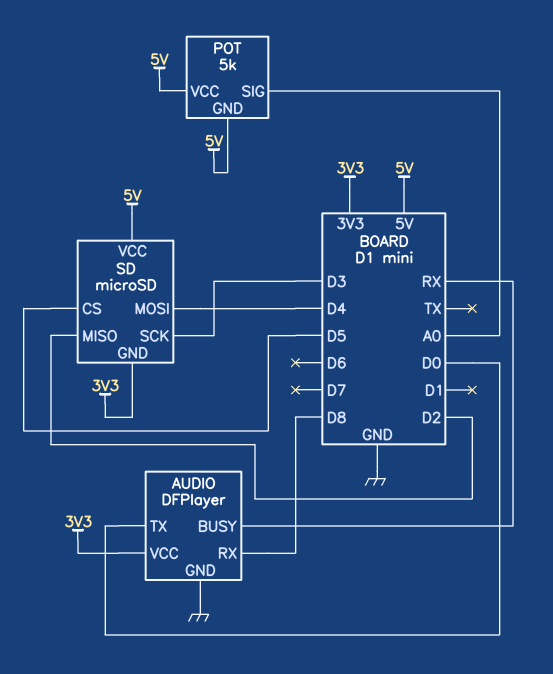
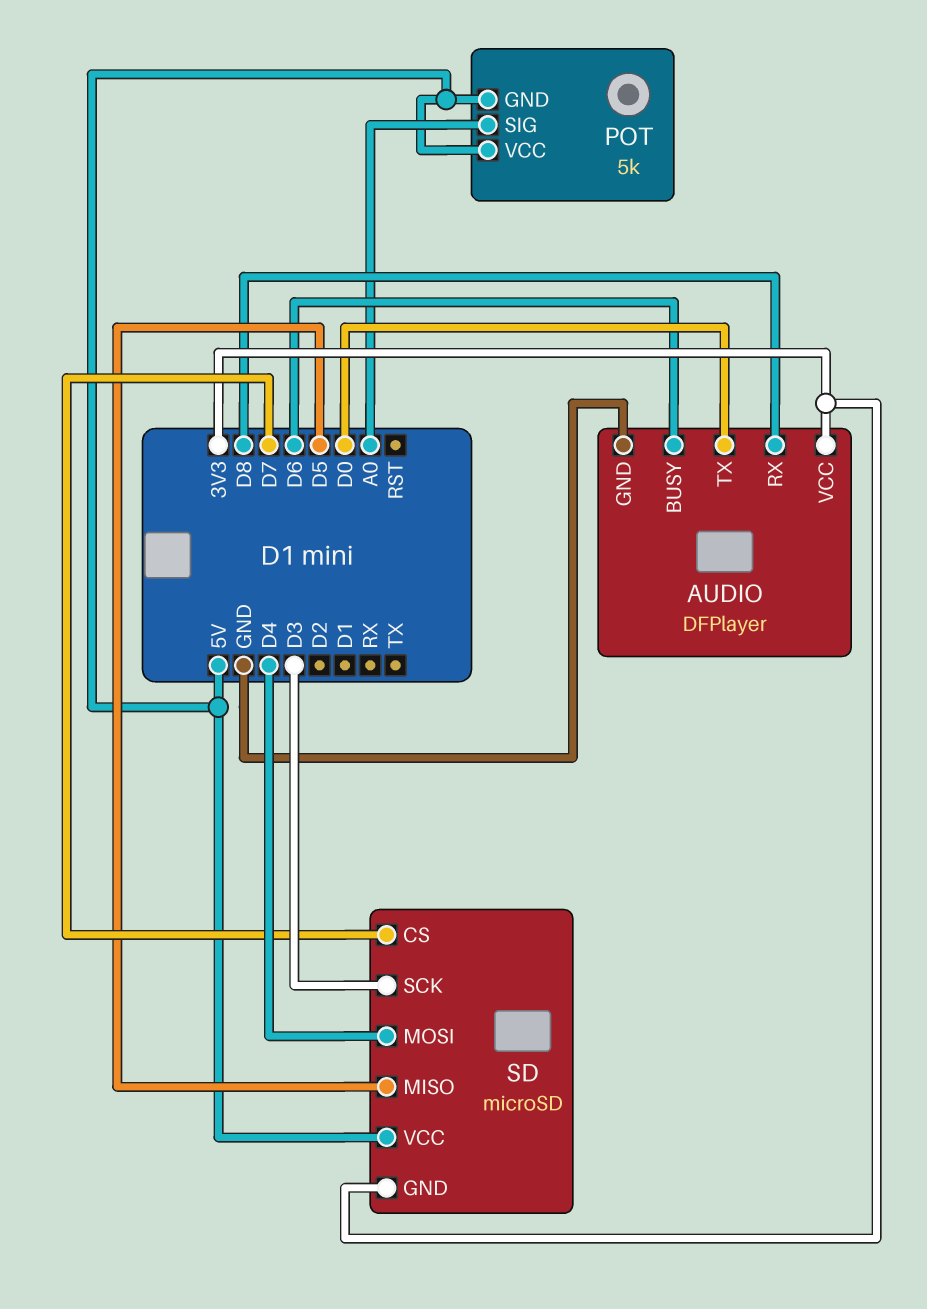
AUDIO pin BUSY: RX -> D6
SD pin CS: D5 -> D7
SD pin MISO: D2 -> D5

